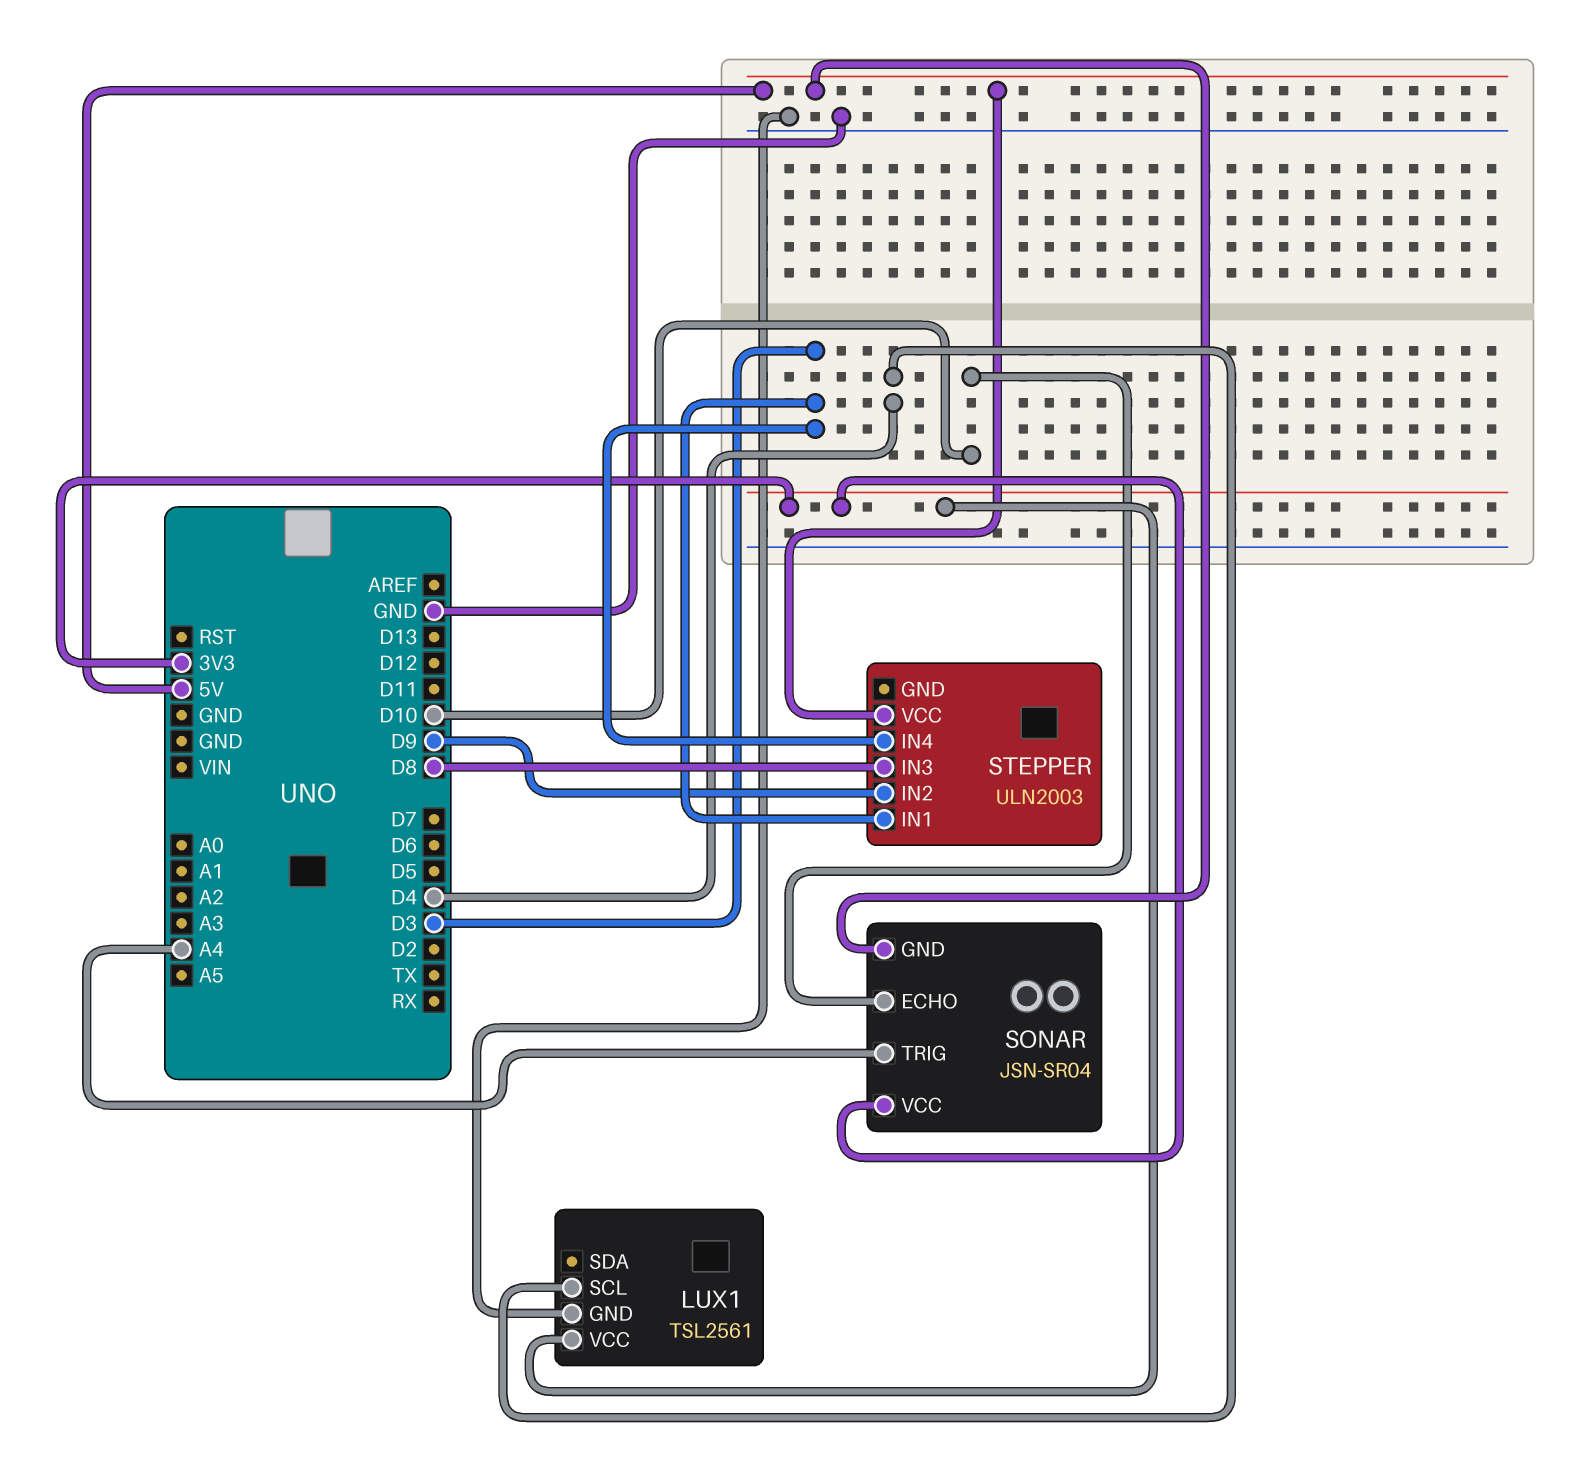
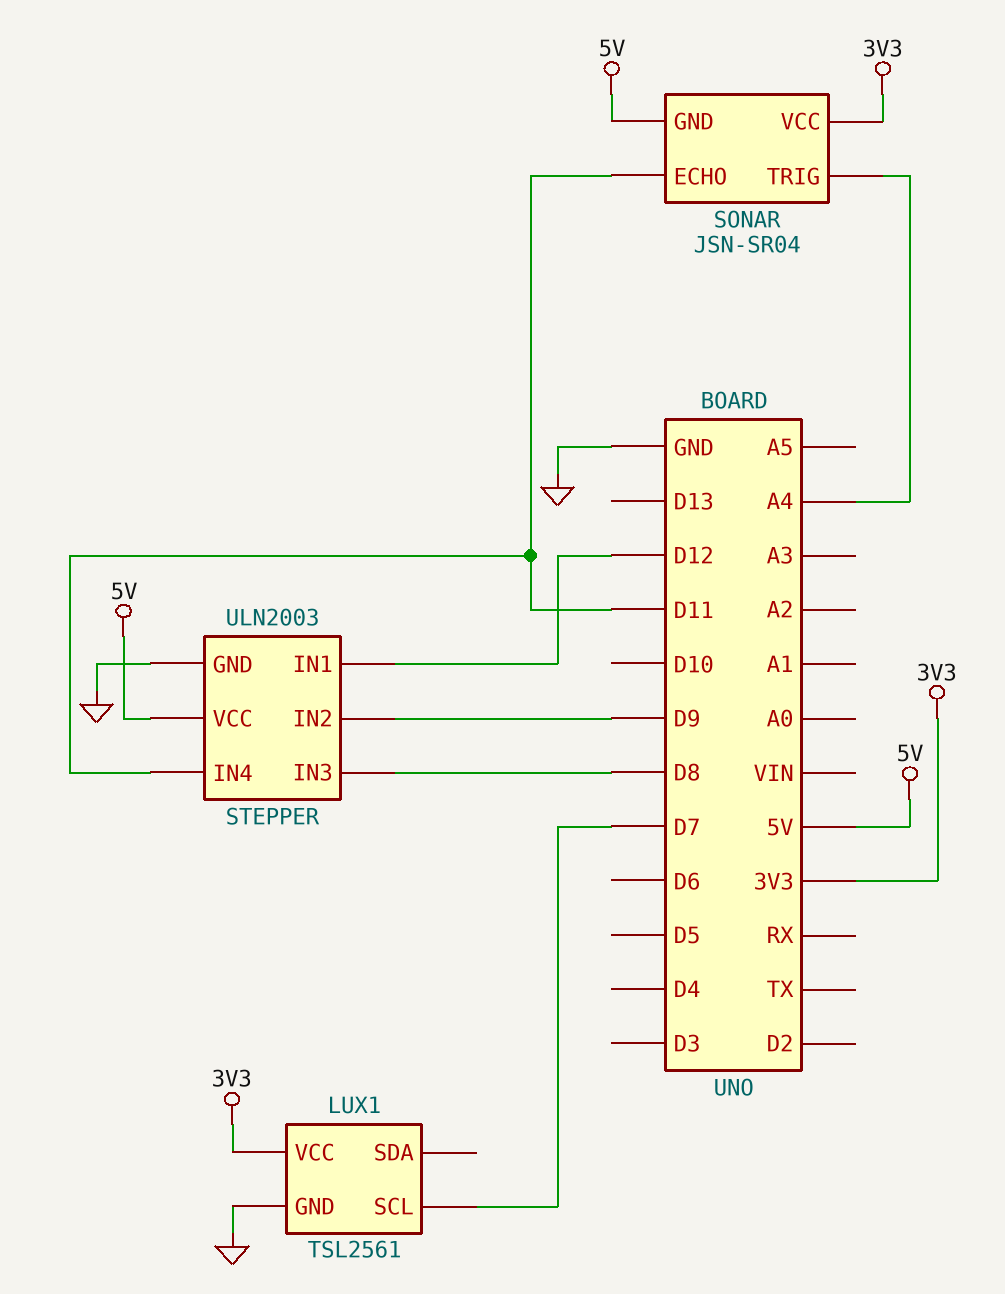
LUX1 pin SCL: D4 -> D7
SONAR pin ECHO: D10 -> D11
STEPPER pin GND: none -> GND
STEPPER pin IN1: D3 -> D12
STEPPER pin IN4: D3 -> D11

